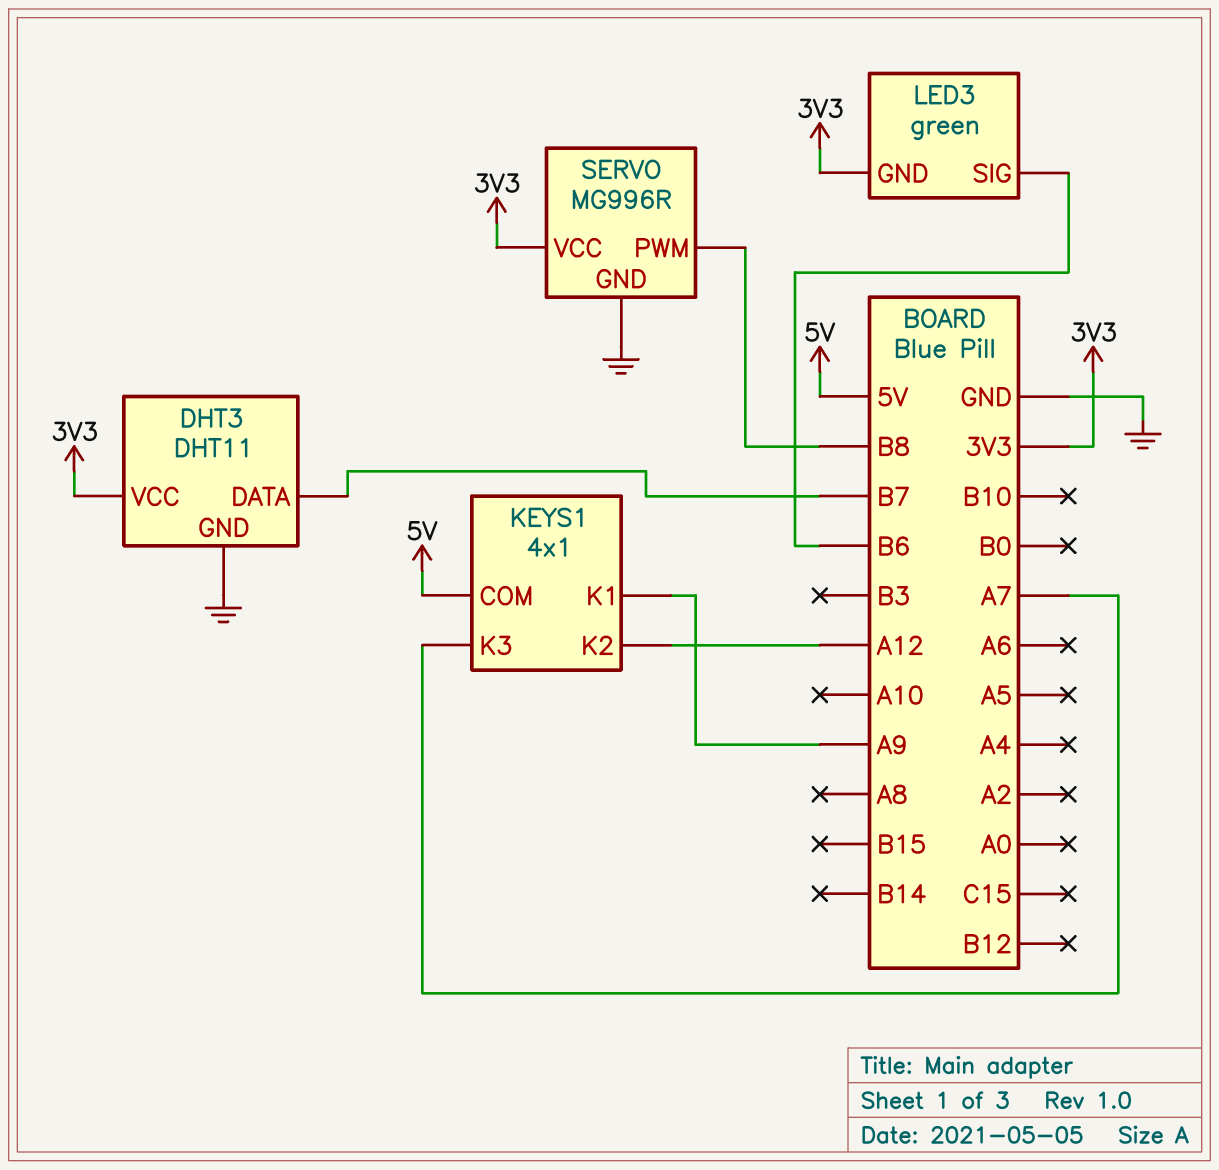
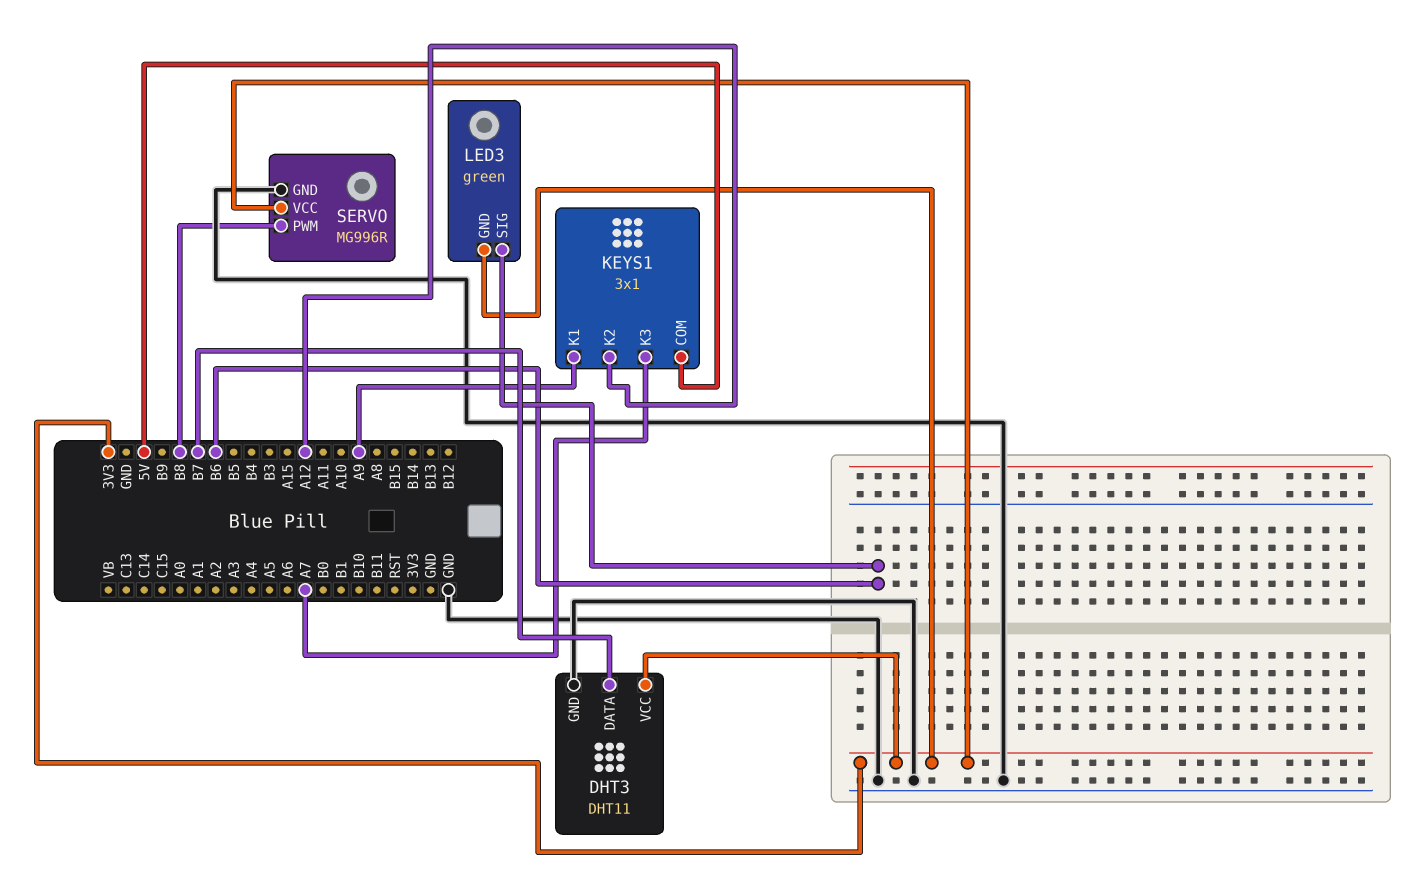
KEYS1: 4x1 -> 3x1

